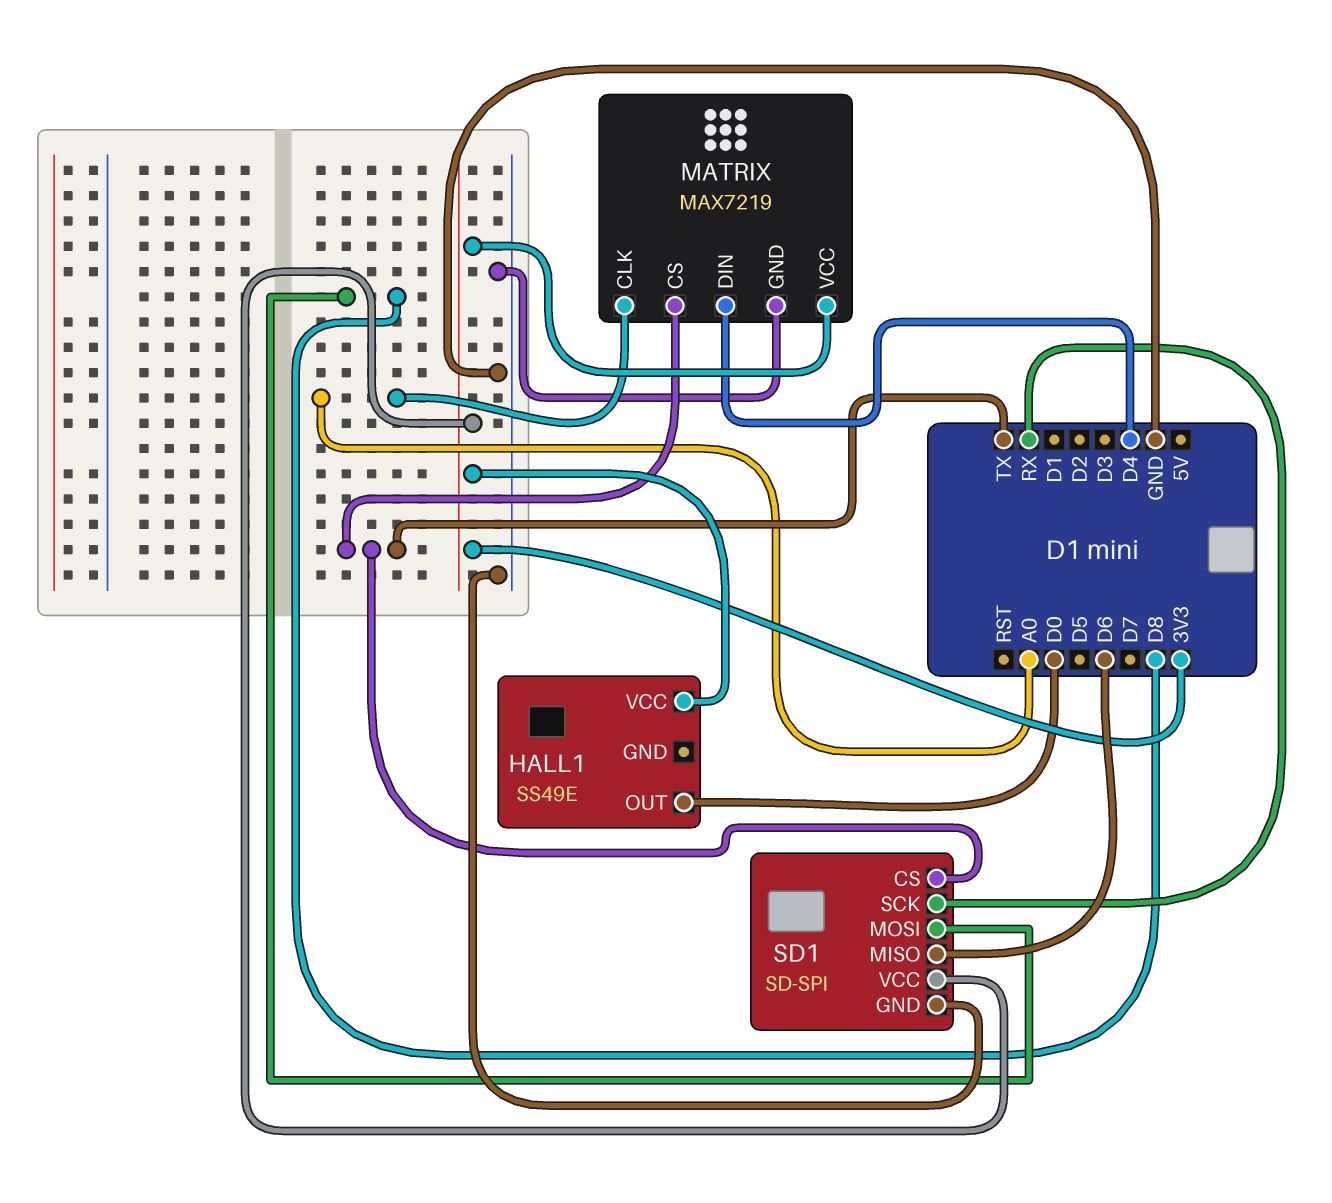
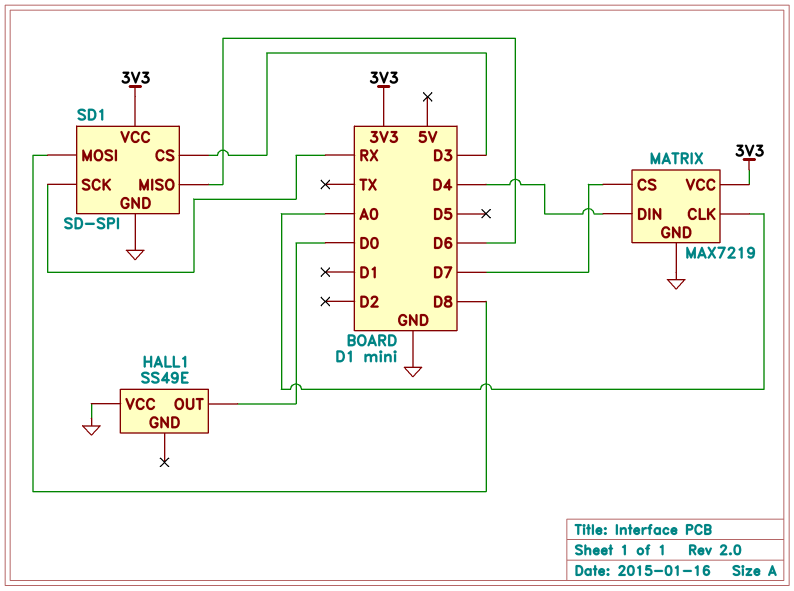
HALL1 pin VCC: 3V3 -> GND
MATRIX pin CS: TX -> D7
SD1 pin CS: TX -> D3

